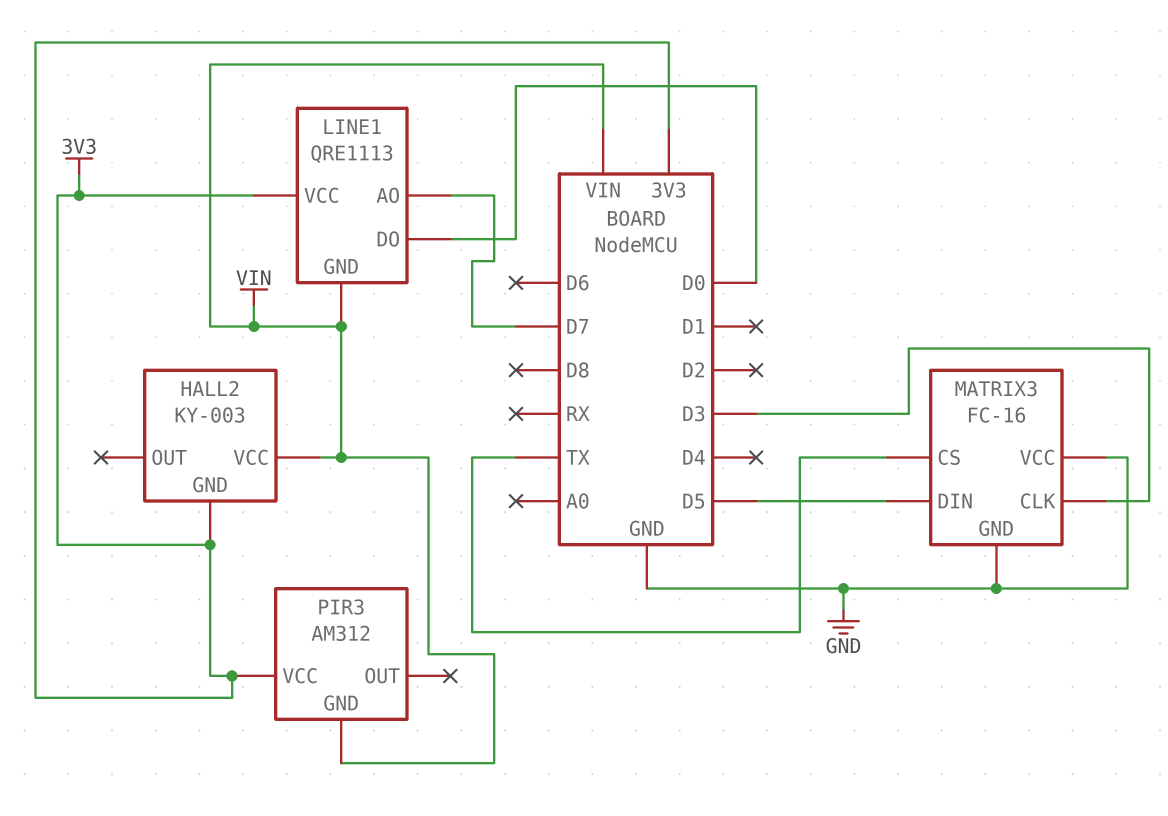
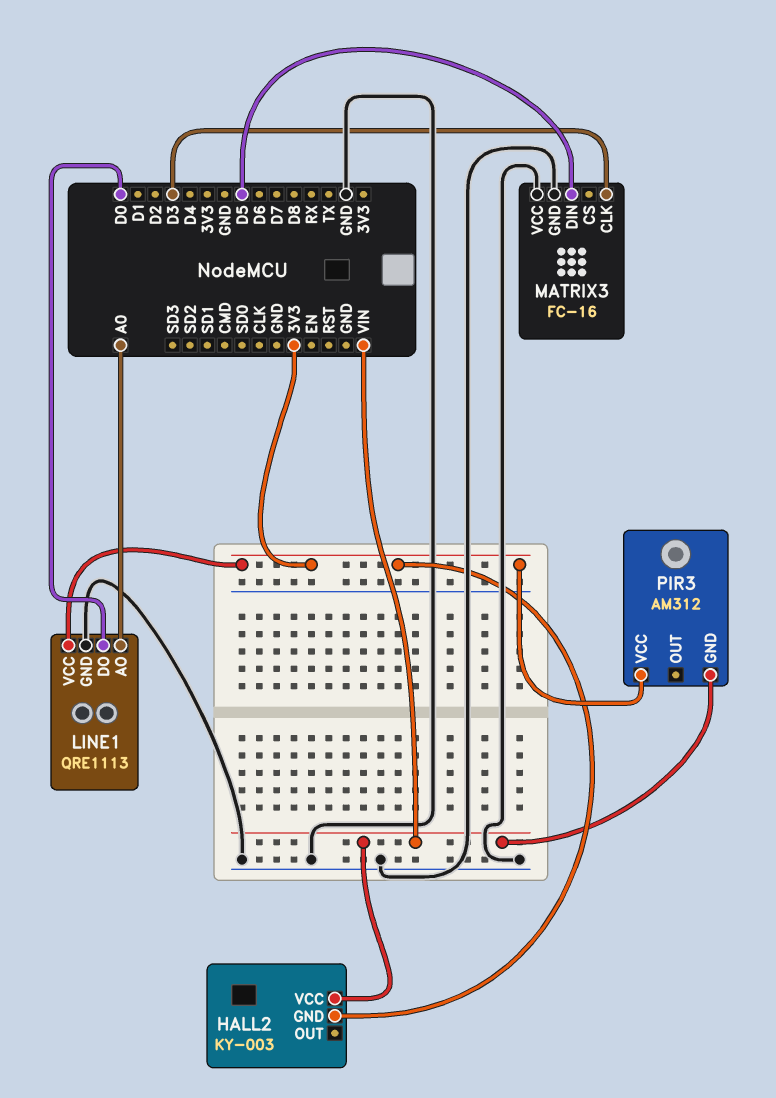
LINE1 pin AO: D7 -> A0
LINE1 pin GND: VIN -> GND
MATRIX3 pin CS: TX -> none

